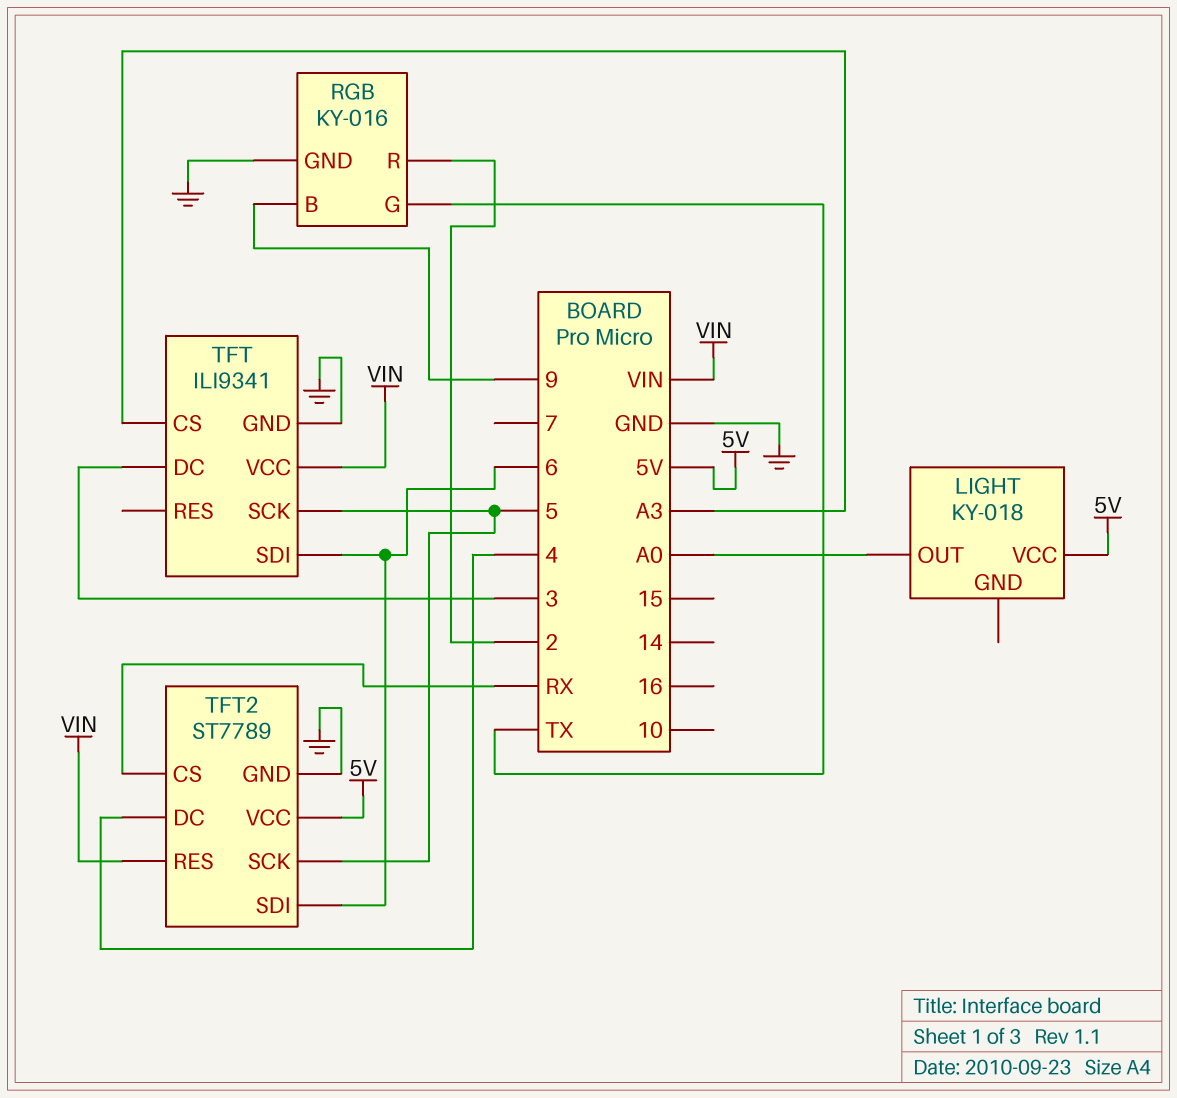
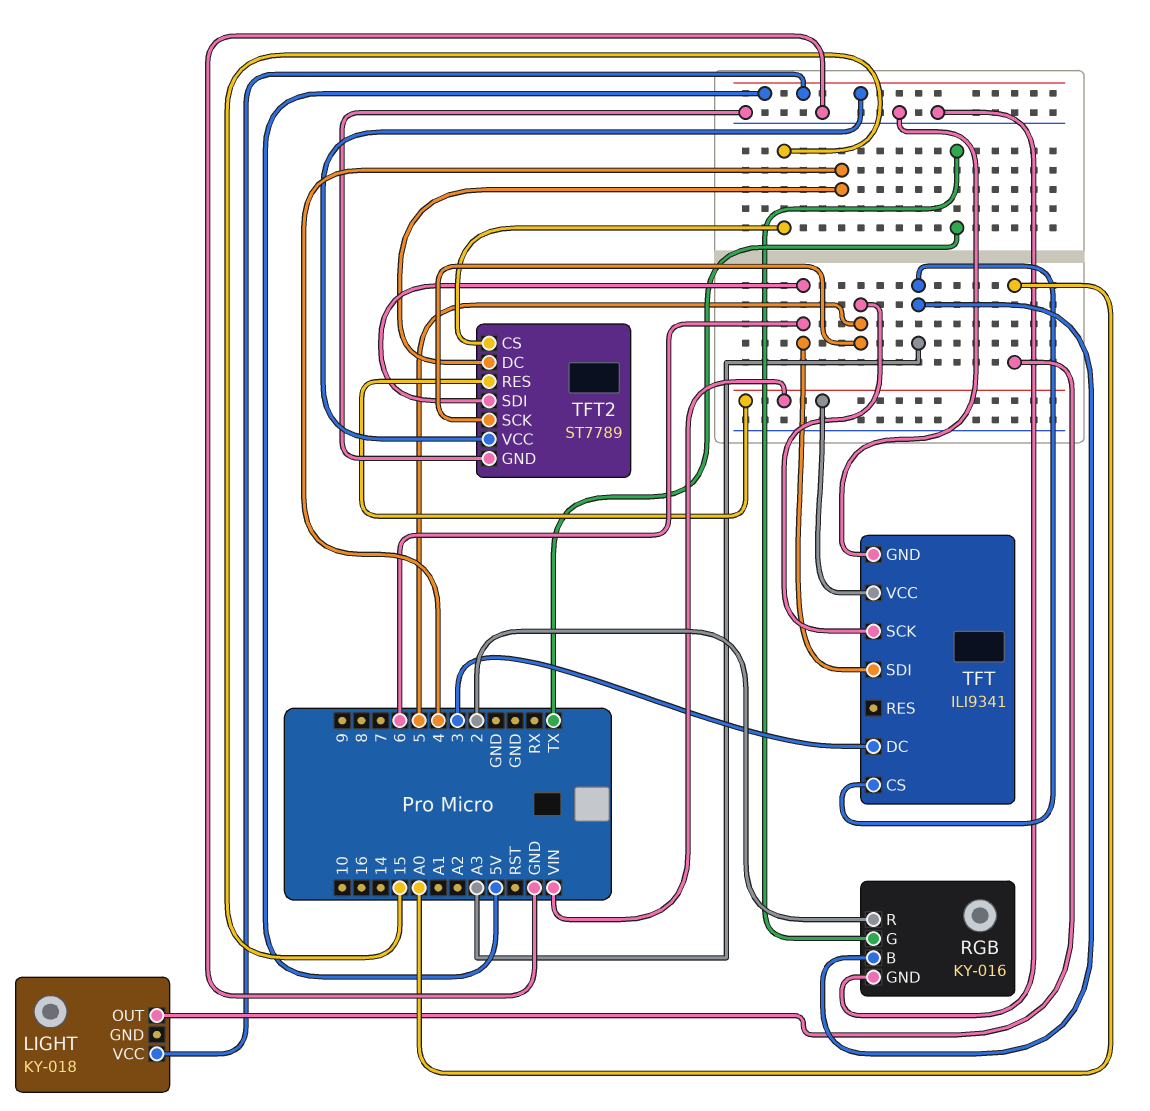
RGB pin B: 9 -> A3
TFT2 pin CS: RX -> 15

